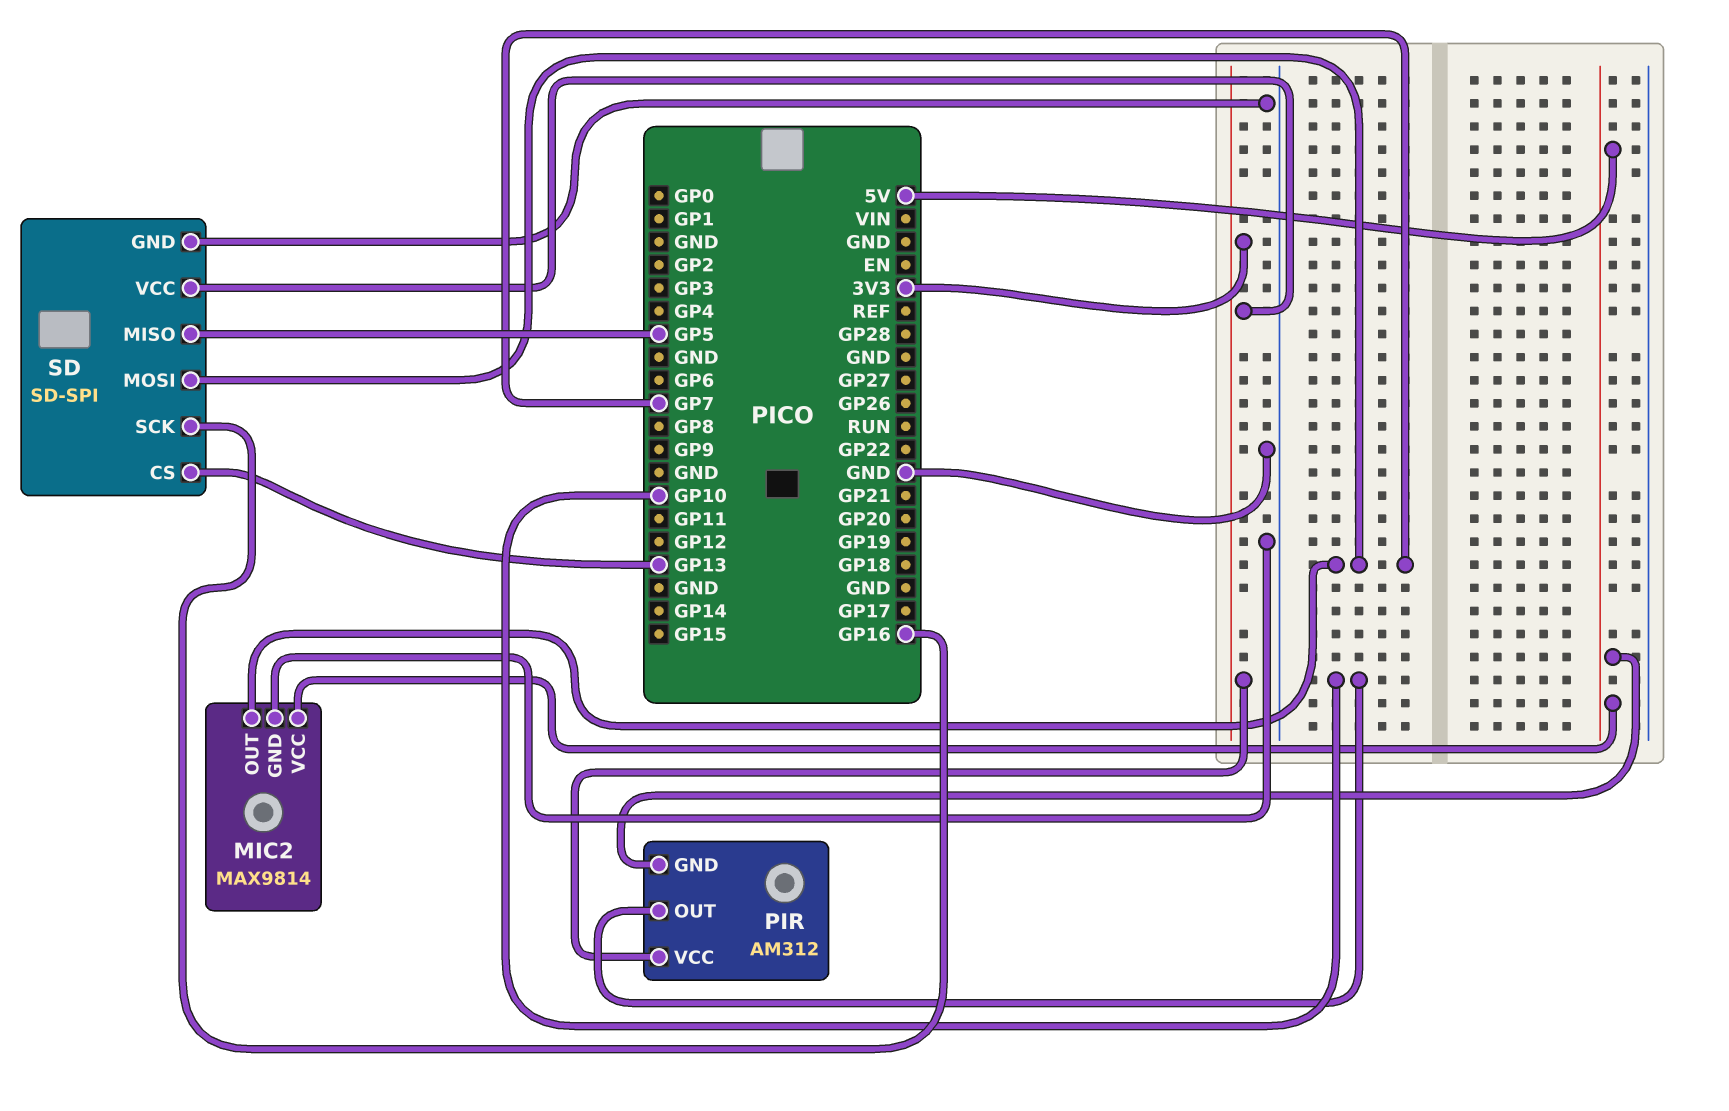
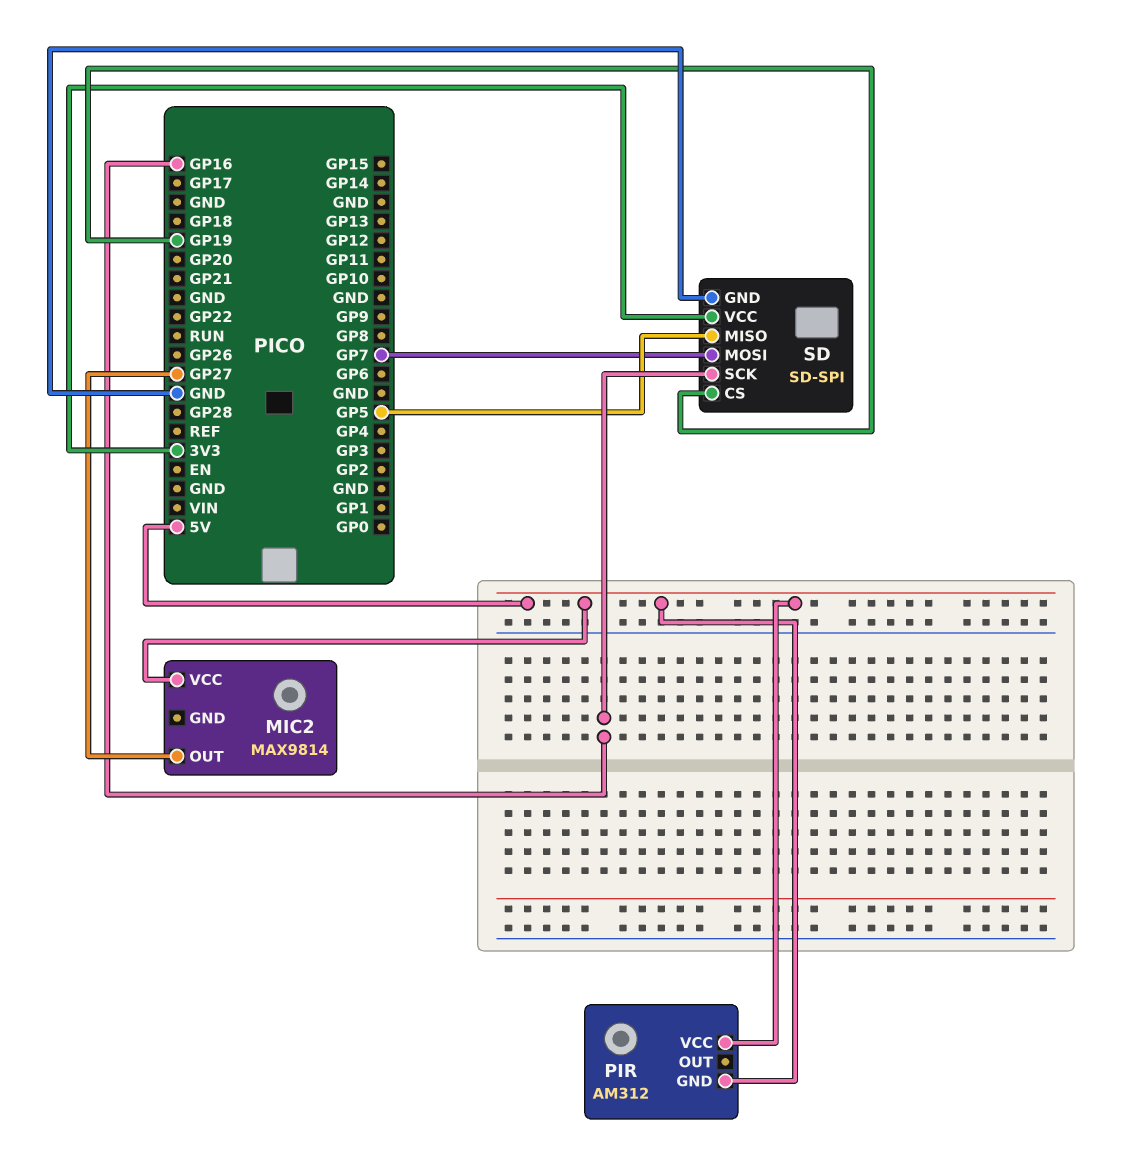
MIC2 pin GND: GND -> none
MIC2 pin OUT: GP7 -> GP27
PIR pin OUT: GP10 -> none
PIR pin VCC: 3V3 -> 5V
SD pin CS: GP13 -> GP19

